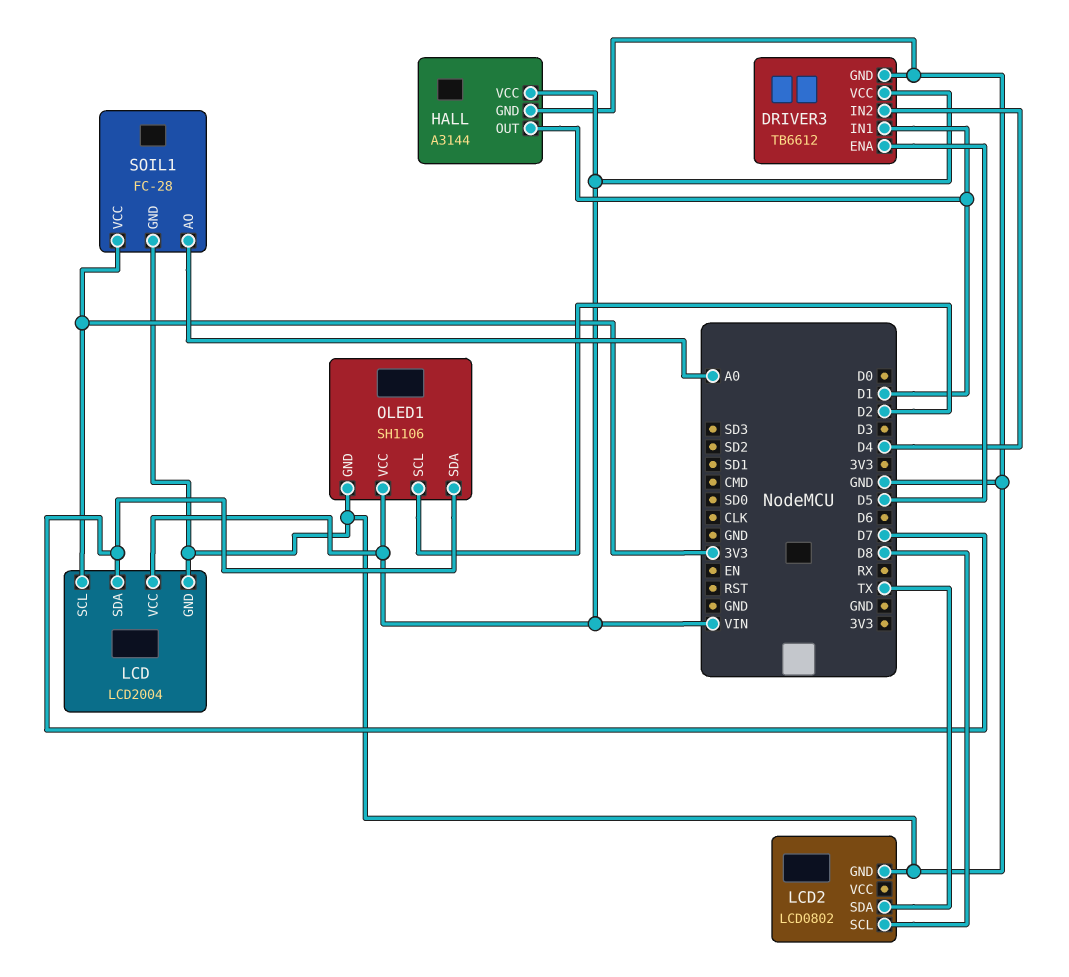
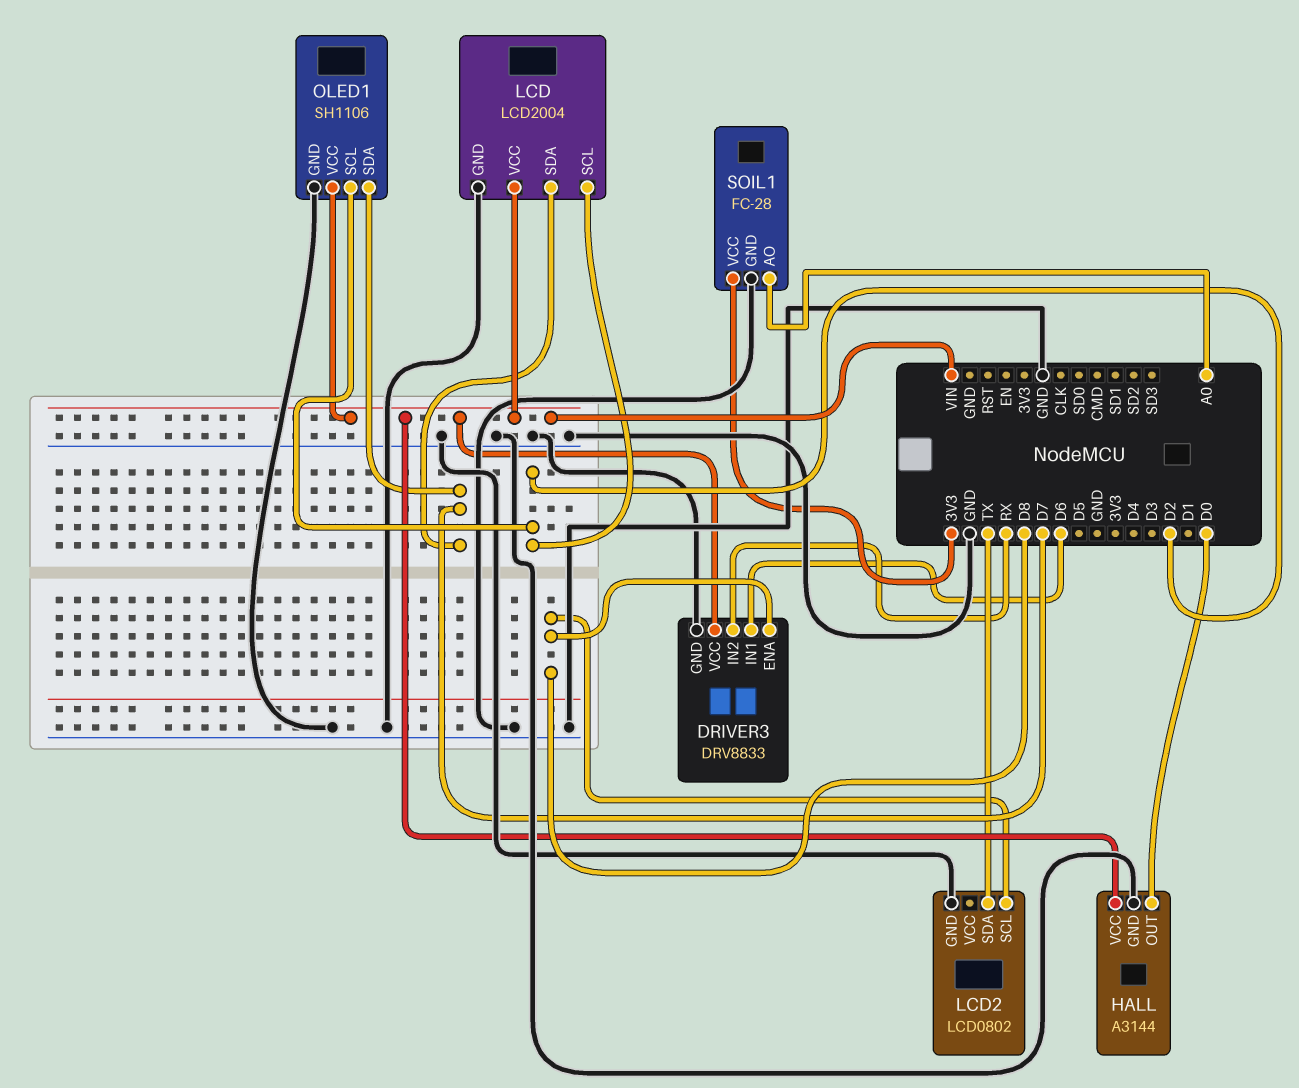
DRIVER3: TB6612 -> DRV8833
DRIVER3 pin ENA: D5 -> D8
DRIVER3 pin IN1: D1 -> D6
DRIVER3 pin IN2: D4 -> RX
HALL pin OUT: D1 -> D0
LCD pin SCL: 3V3 -> D2

